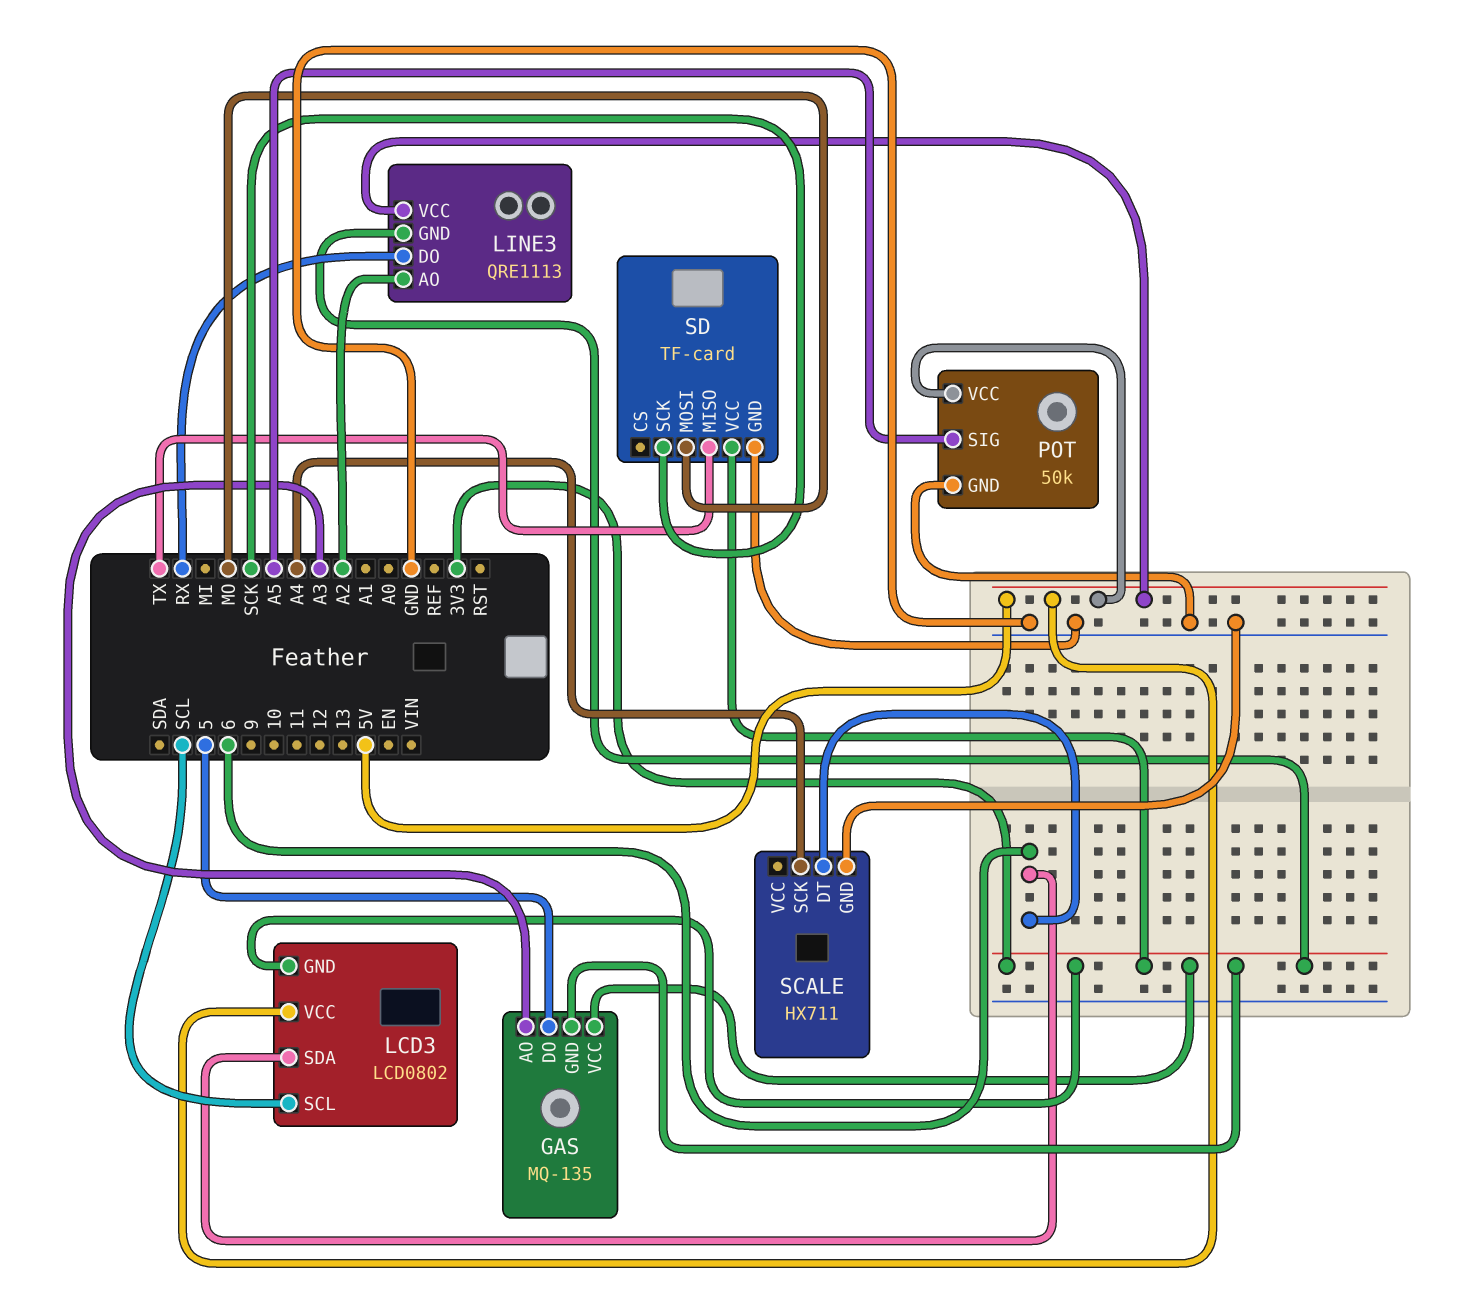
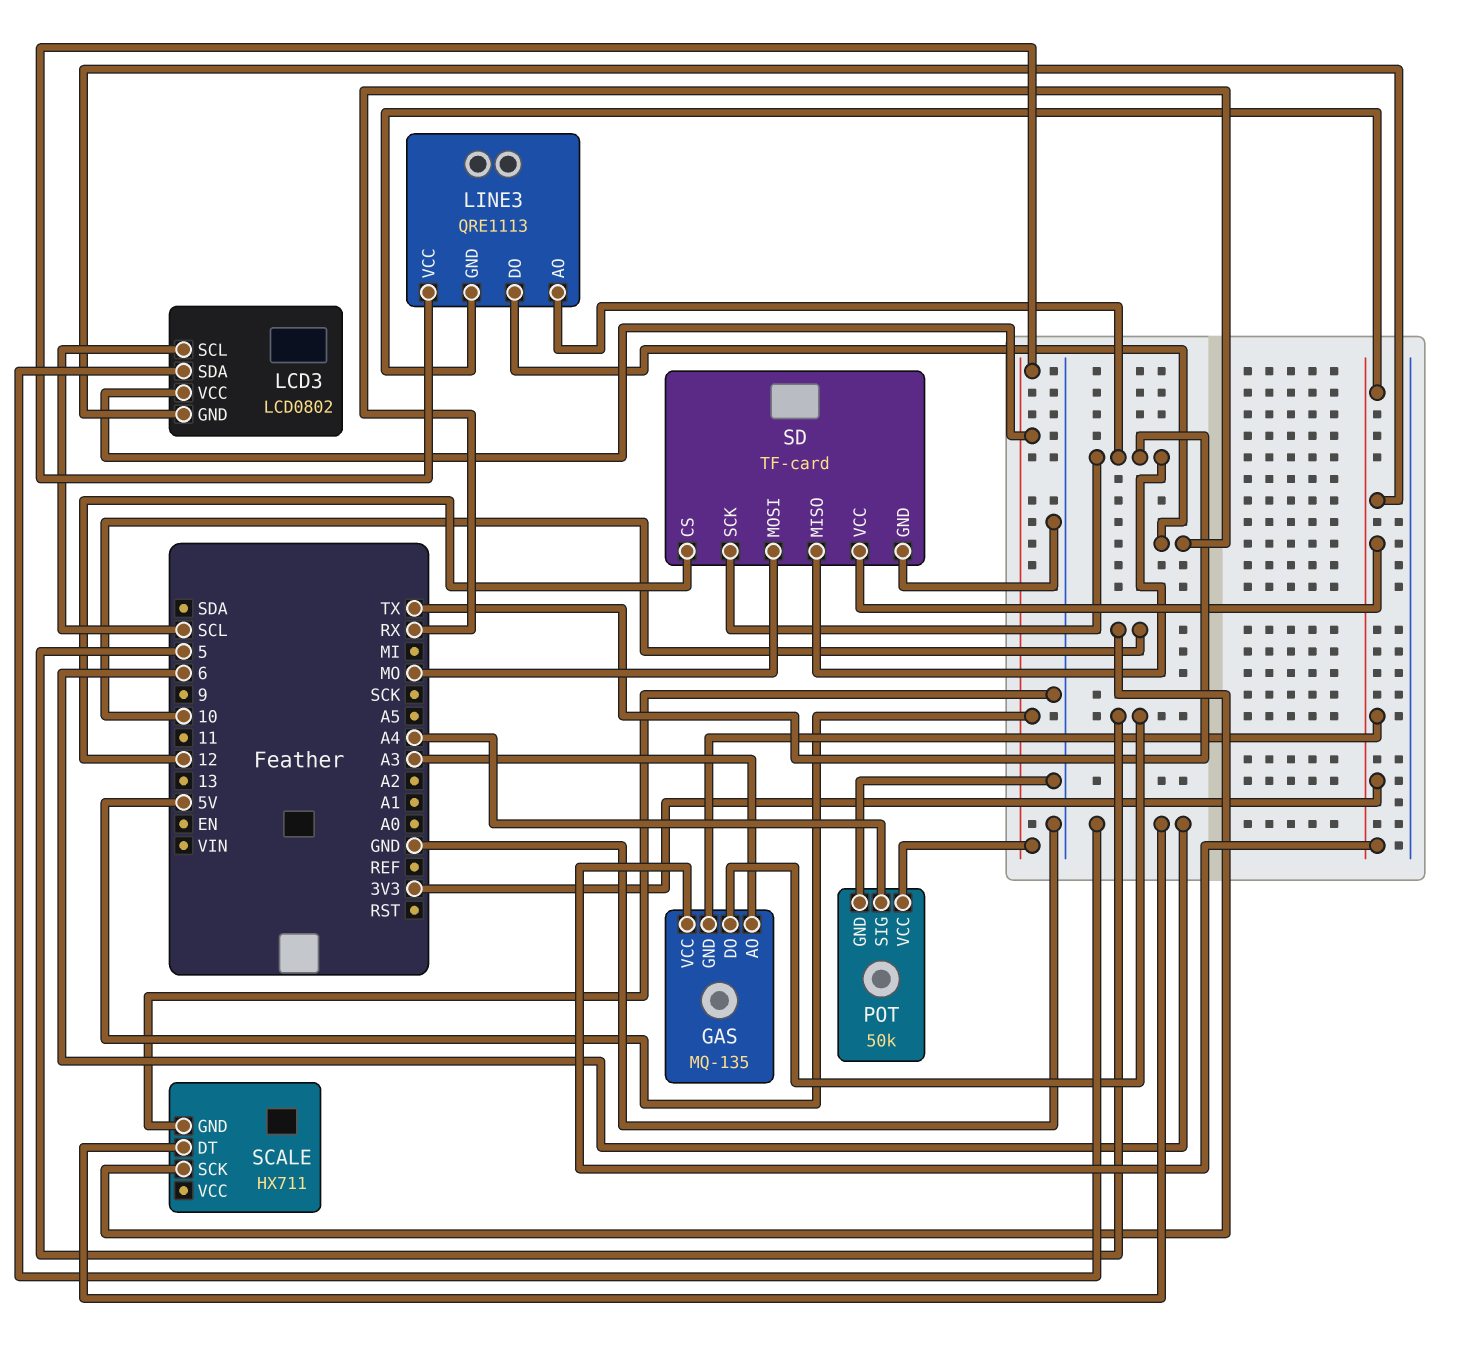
LINE3 pin AO: A2 -> TX
POT pin SIG: A5 -> A4
SCALE pin SCK: A4 -> 10
SD pin CS: none -> 12
SD pin SCK: SCK -> TX

